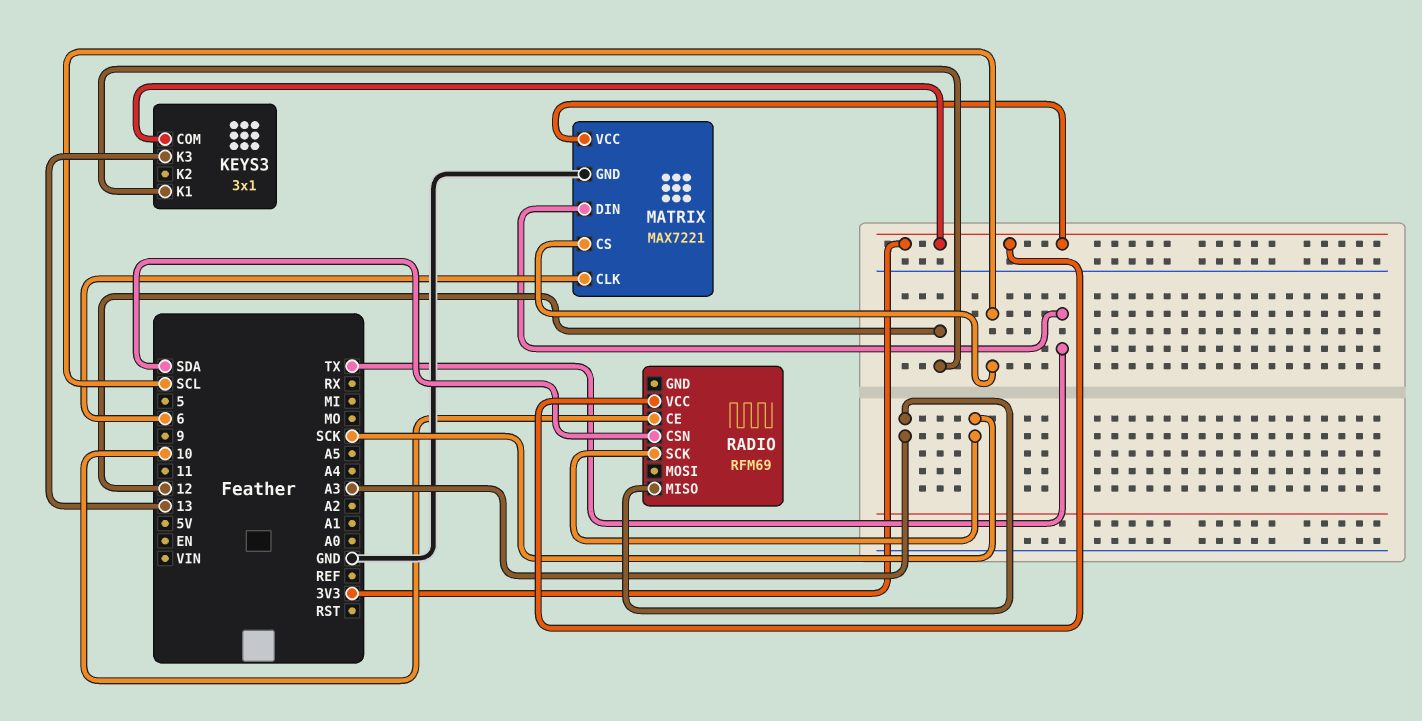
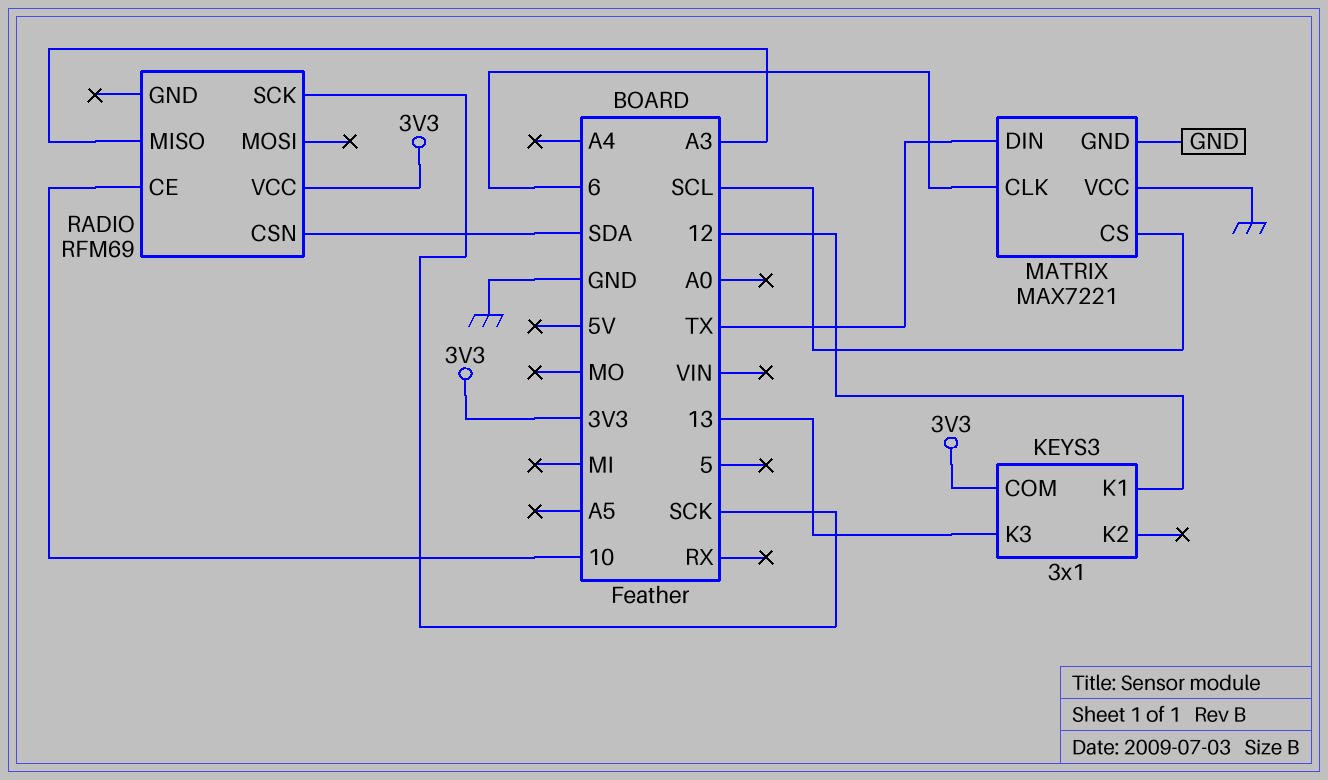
MATRIX pin VCC: 3V3 -> GND

